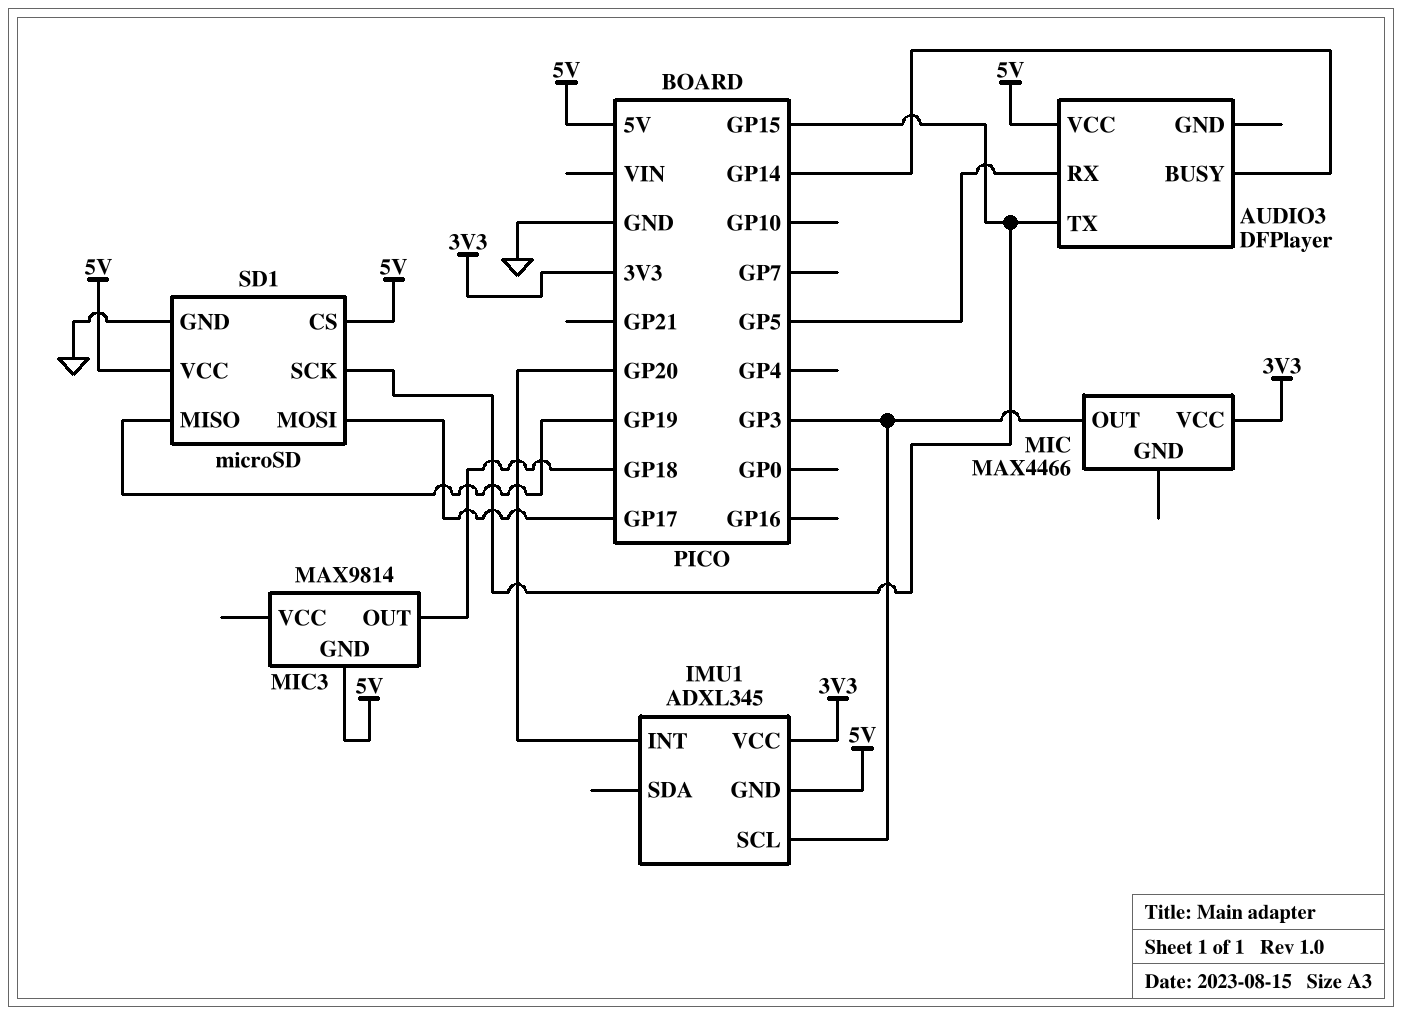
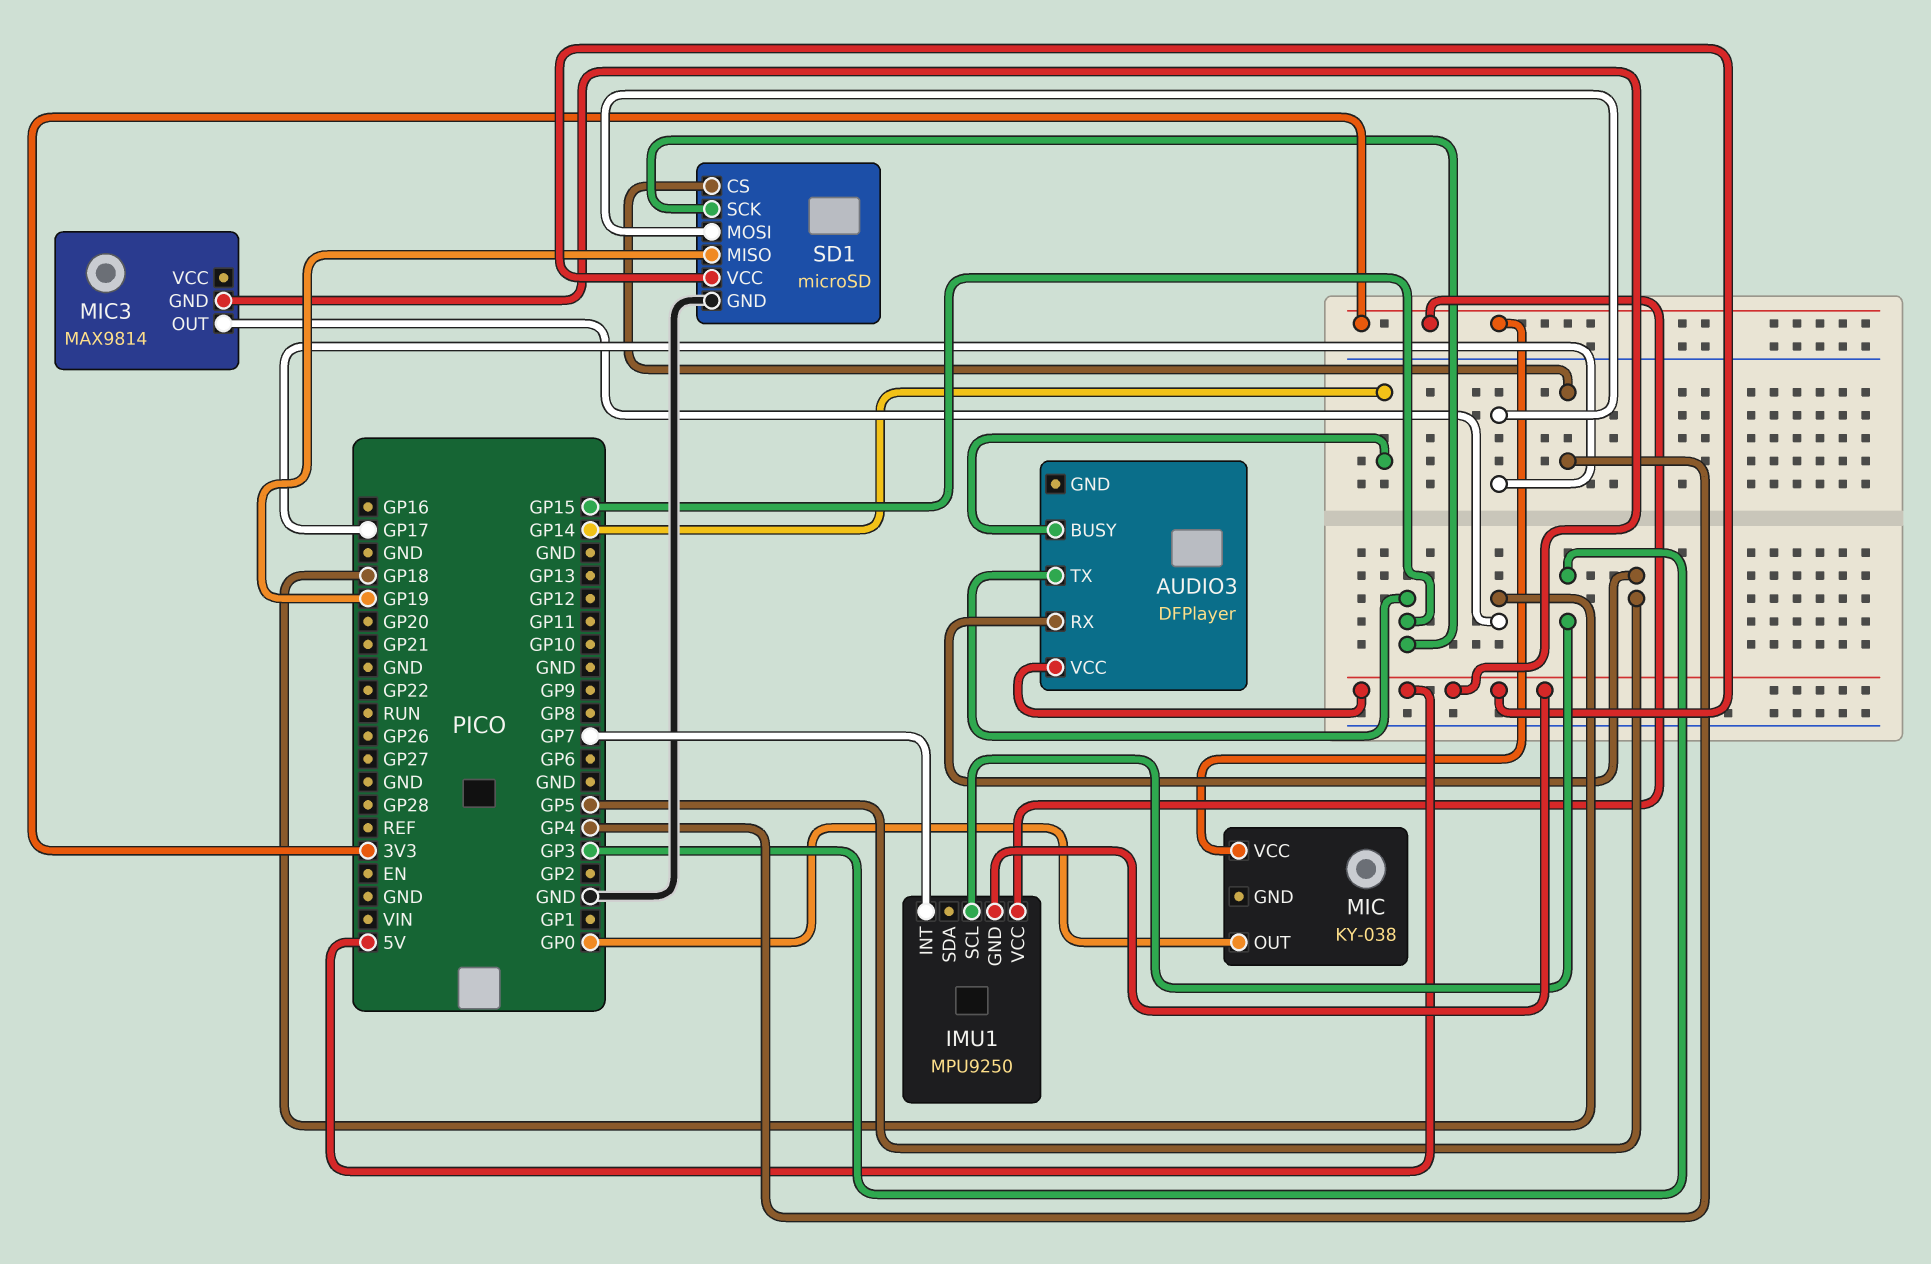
IMU1: ADXL345 -> MPU9250
IMU1 pin INT: GP20 -> GP7
MIC: MAX4466 -> KY-038
MIC pin OUT: GP3 -> GP0
SD1 pin CS: 5V -> GP4

